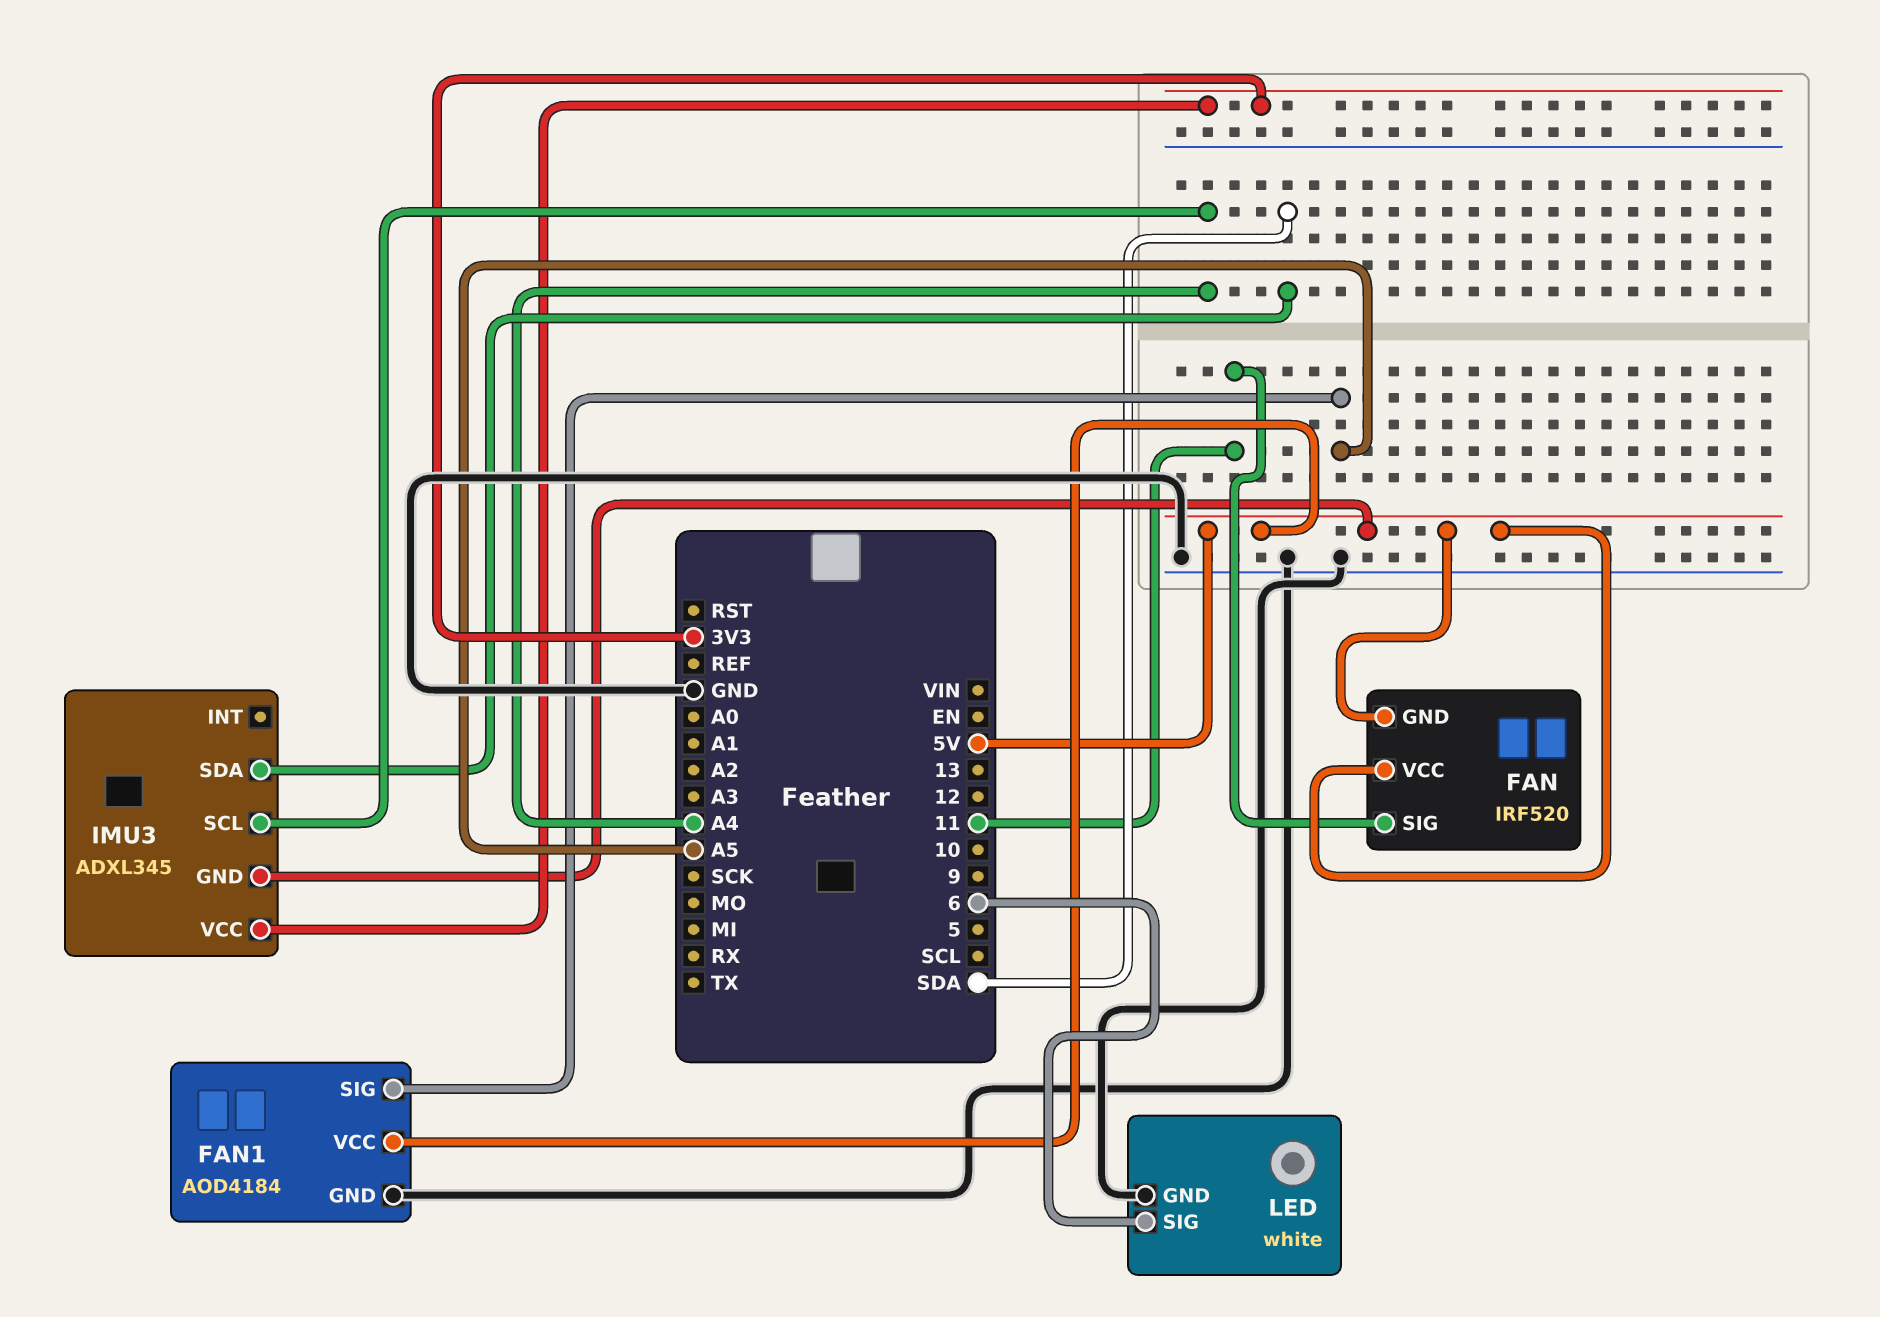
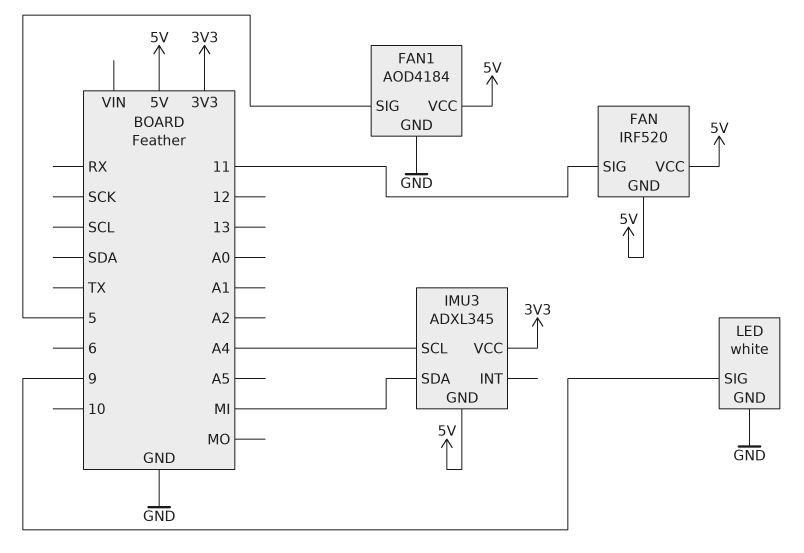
FAN1 pin SIG: A5 -> 5
IMU3 pin SDA: SDA -> MI
LED pin SIG: 6 -> 9

